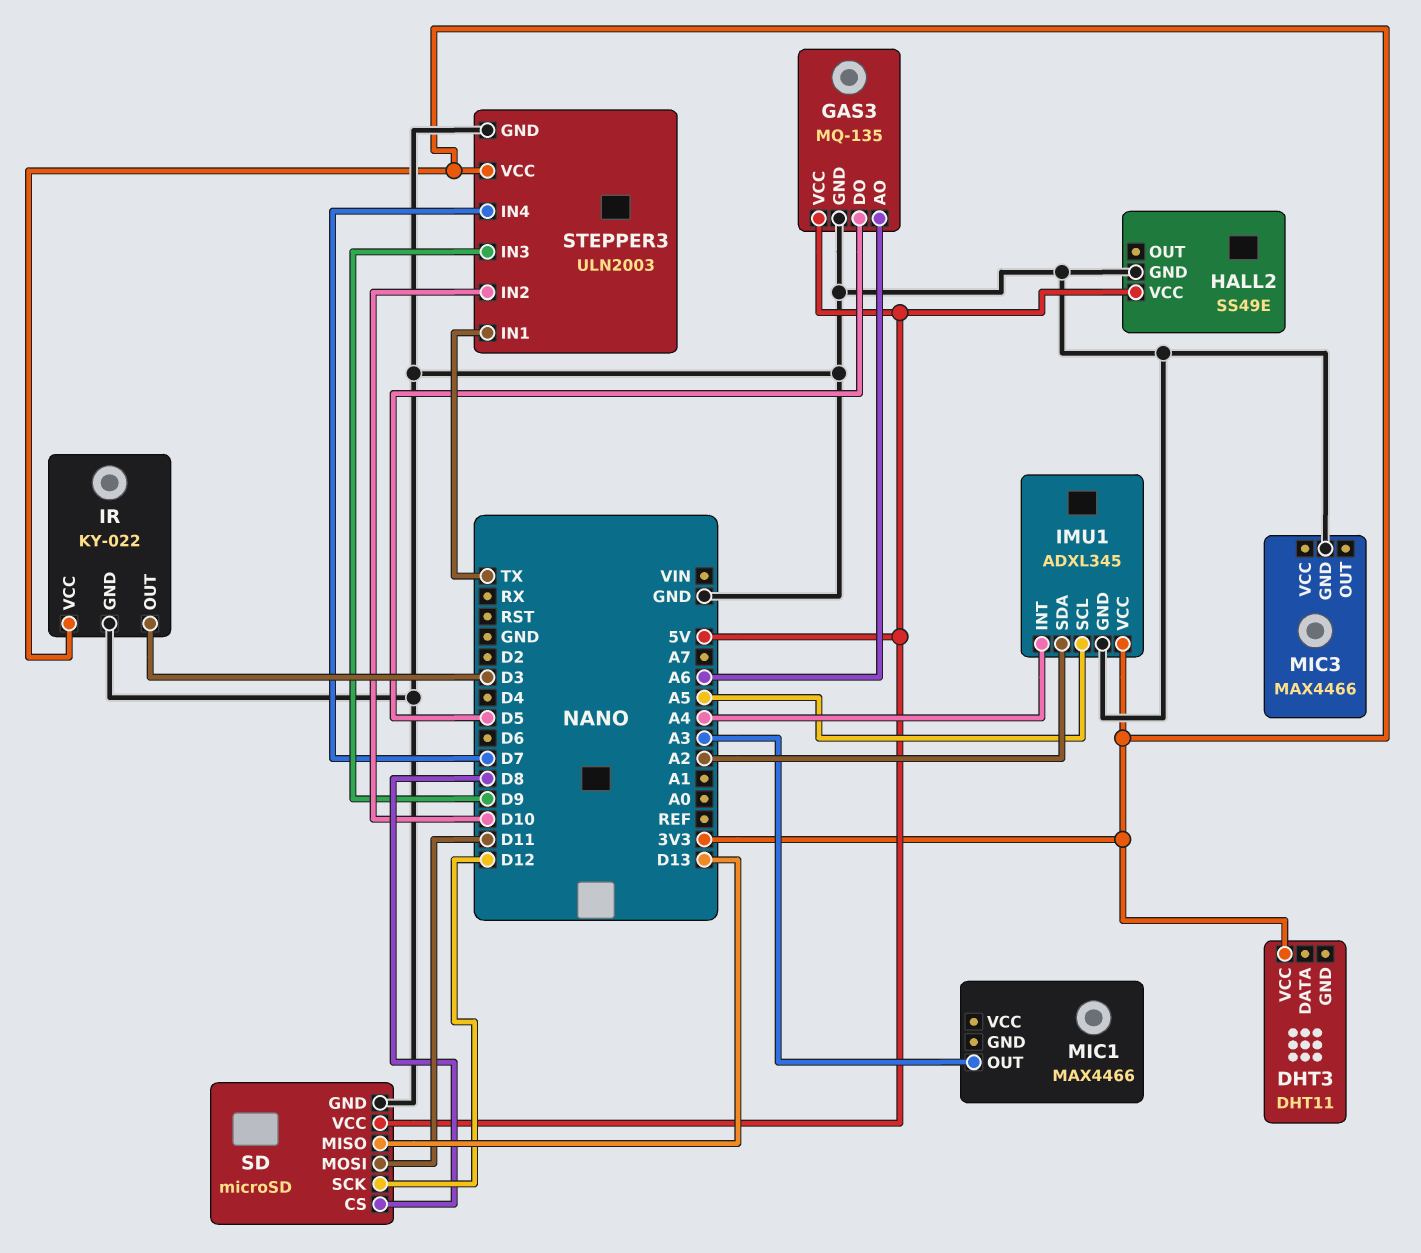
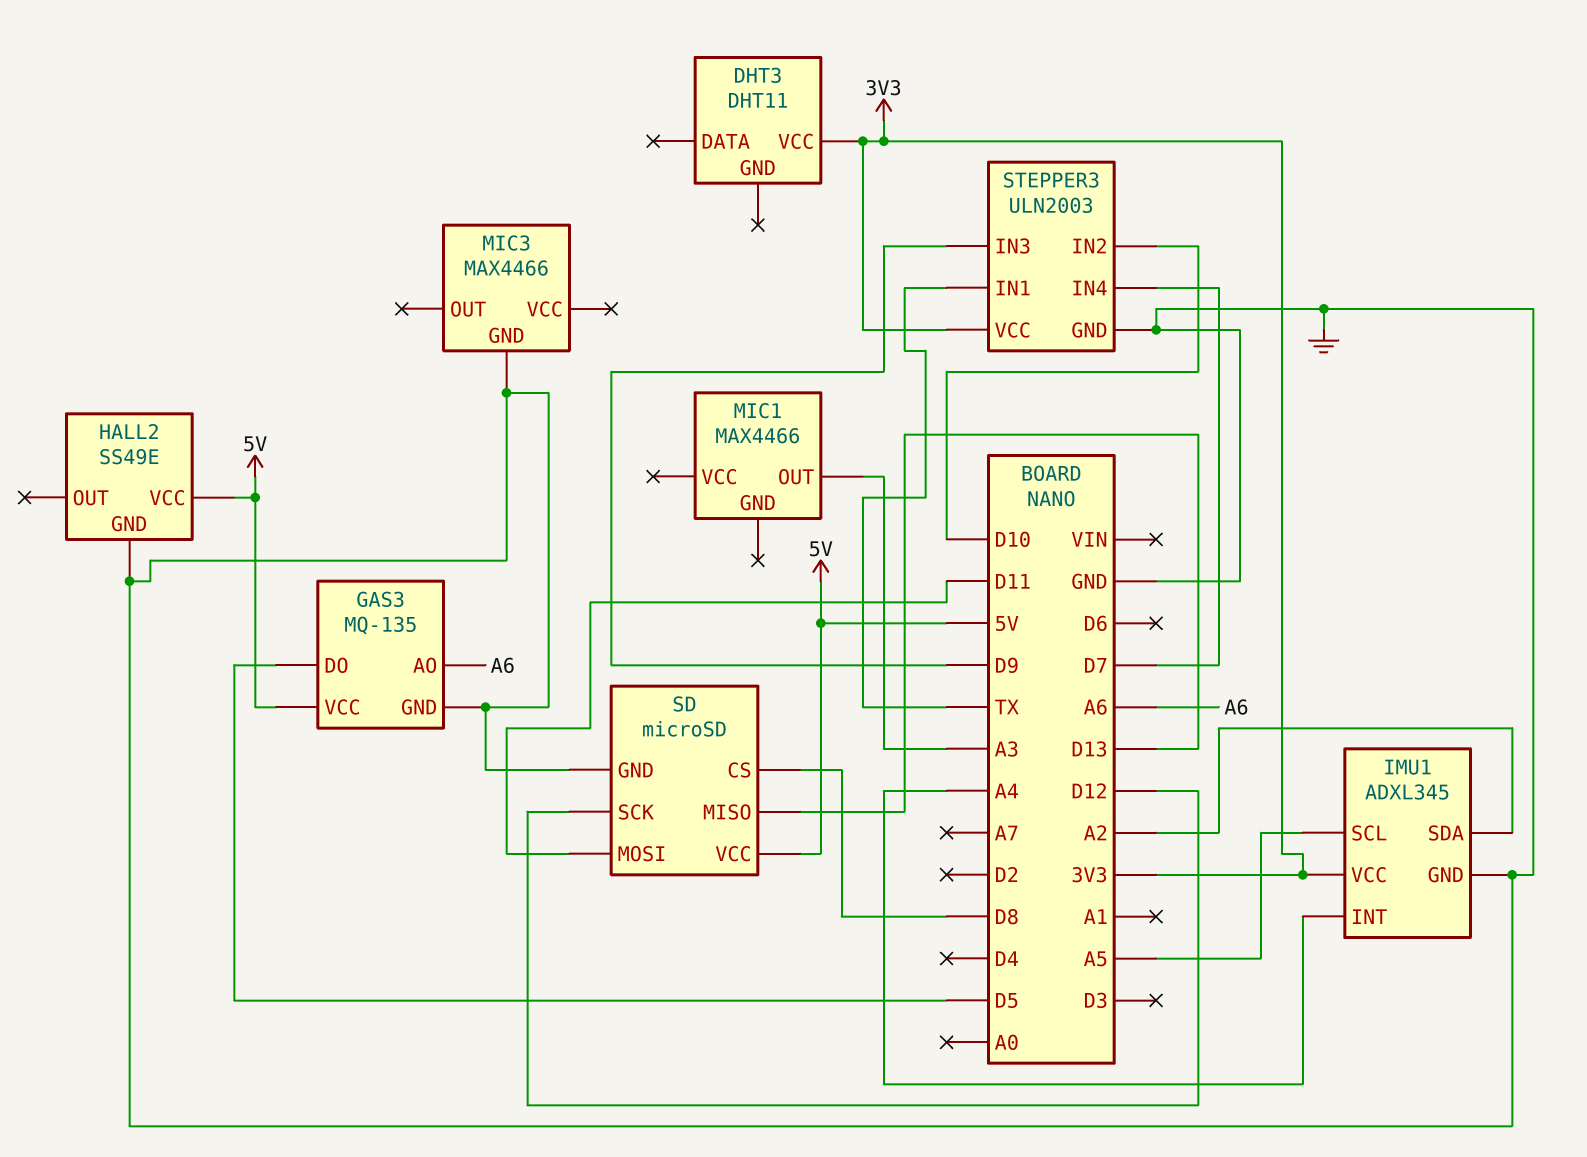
IR: KY-022 -> none
IR pin GND: GND -> none
IR pin OUT: D3 -> none
IR pin VCC: 3V3 -> none

